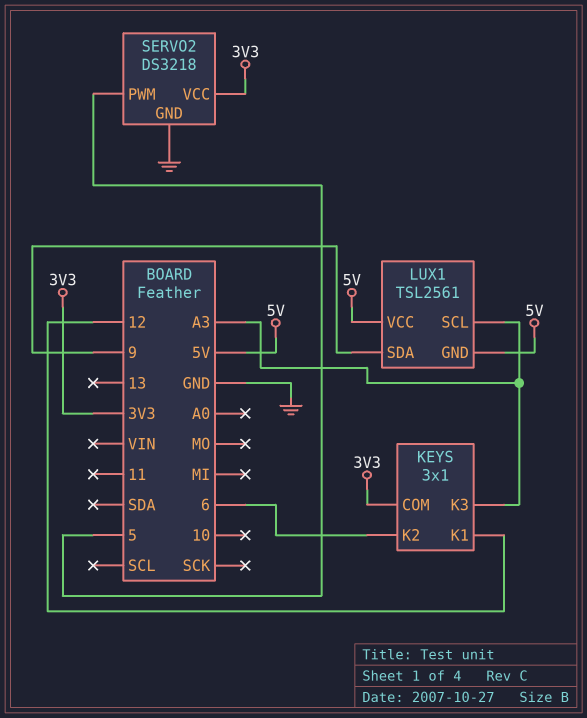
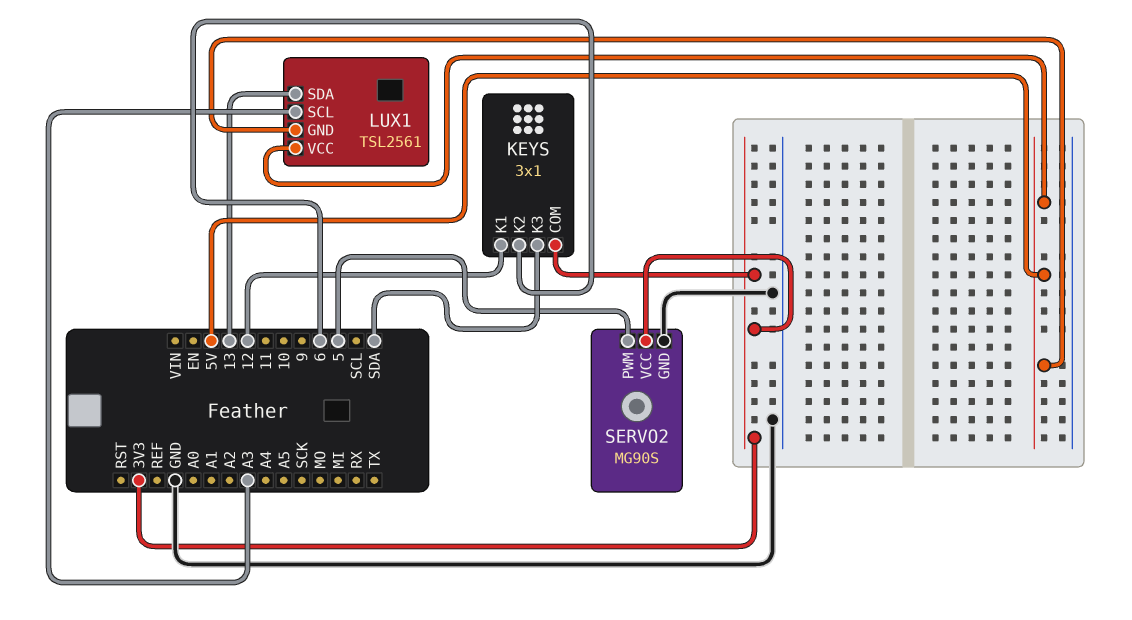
KEYS pin K3: A3 -> SDA
LUX1 pin SDA: 9 -> 13
SERVO2: DS3218 -> MG90S

